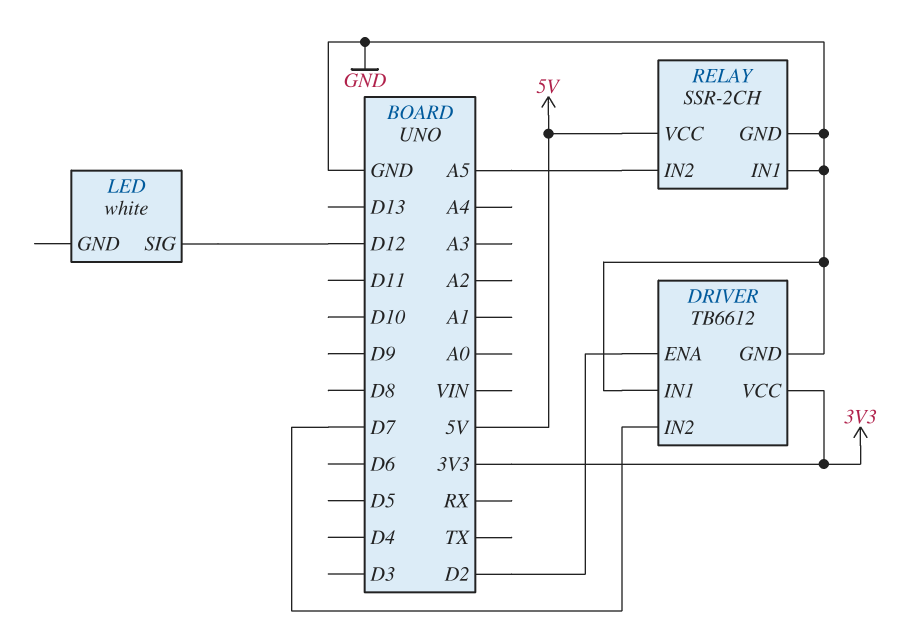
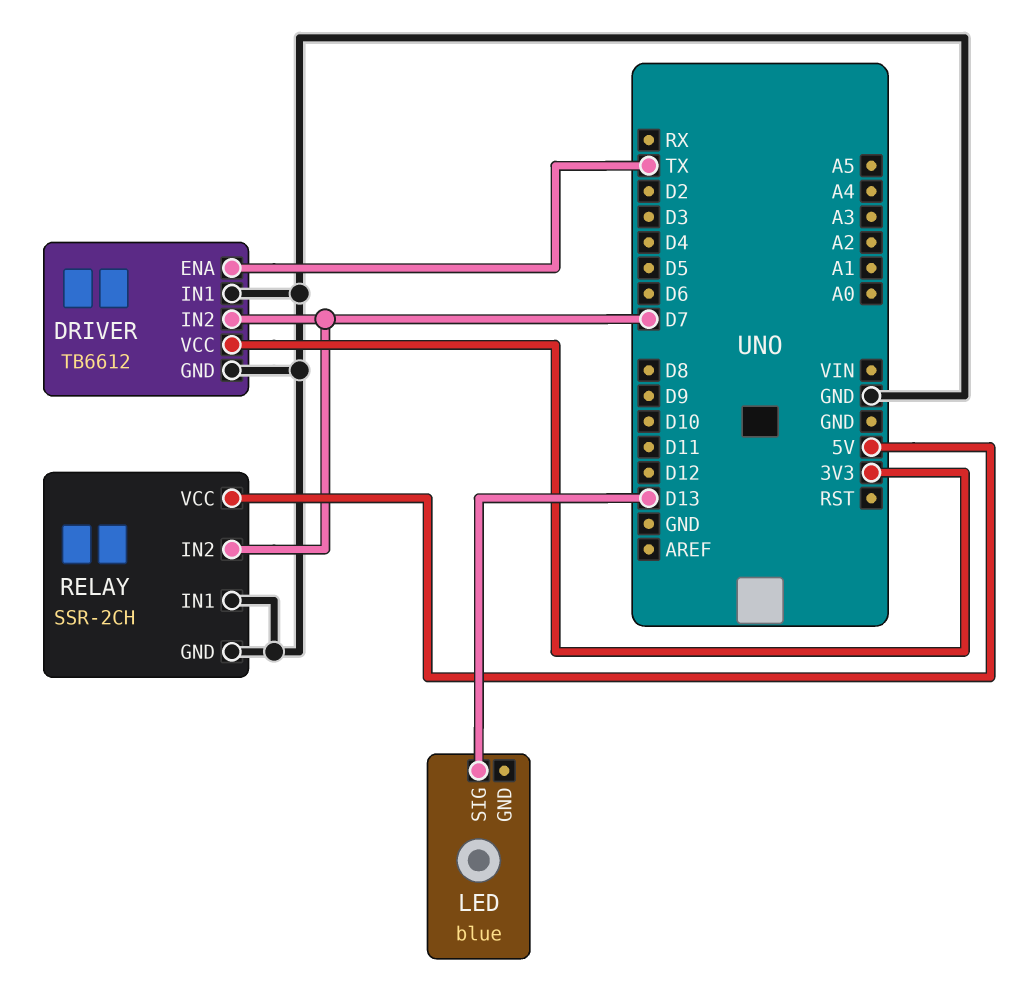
DRIVER pin ENA: D2 -> TX
LED: white -> blue
LED pin SIG: D12 -> D13
RELAY pin IN2: A5 -> D7

